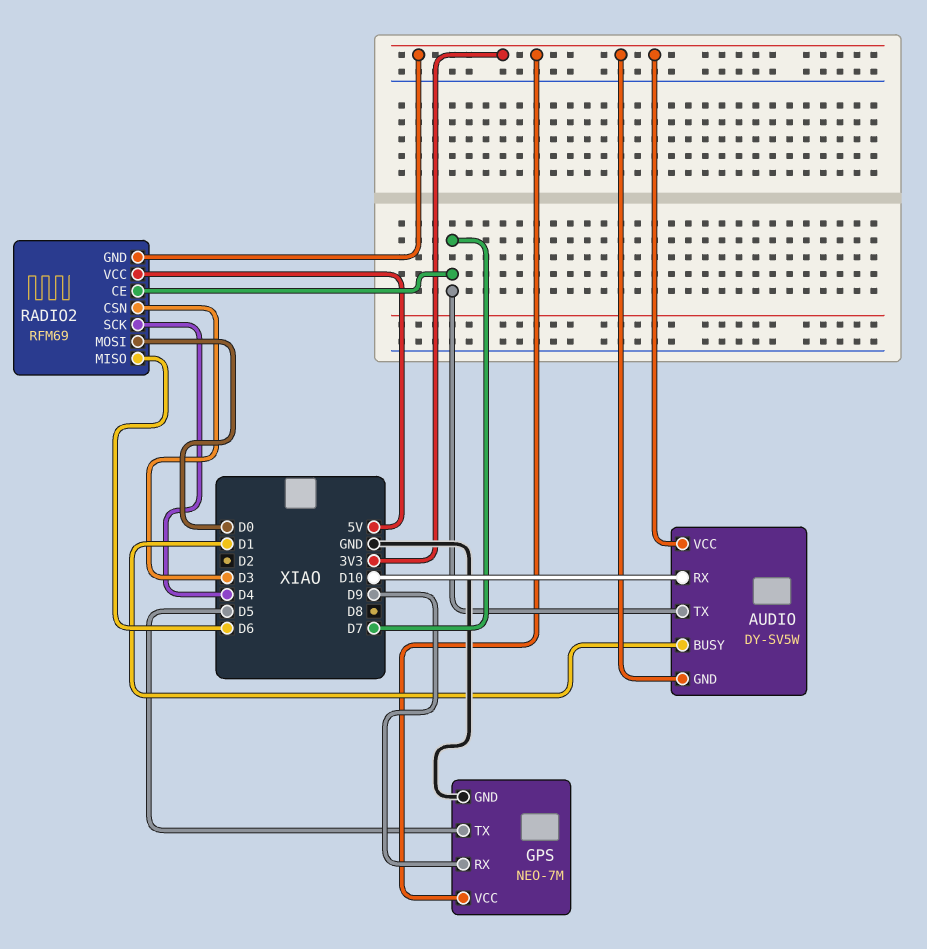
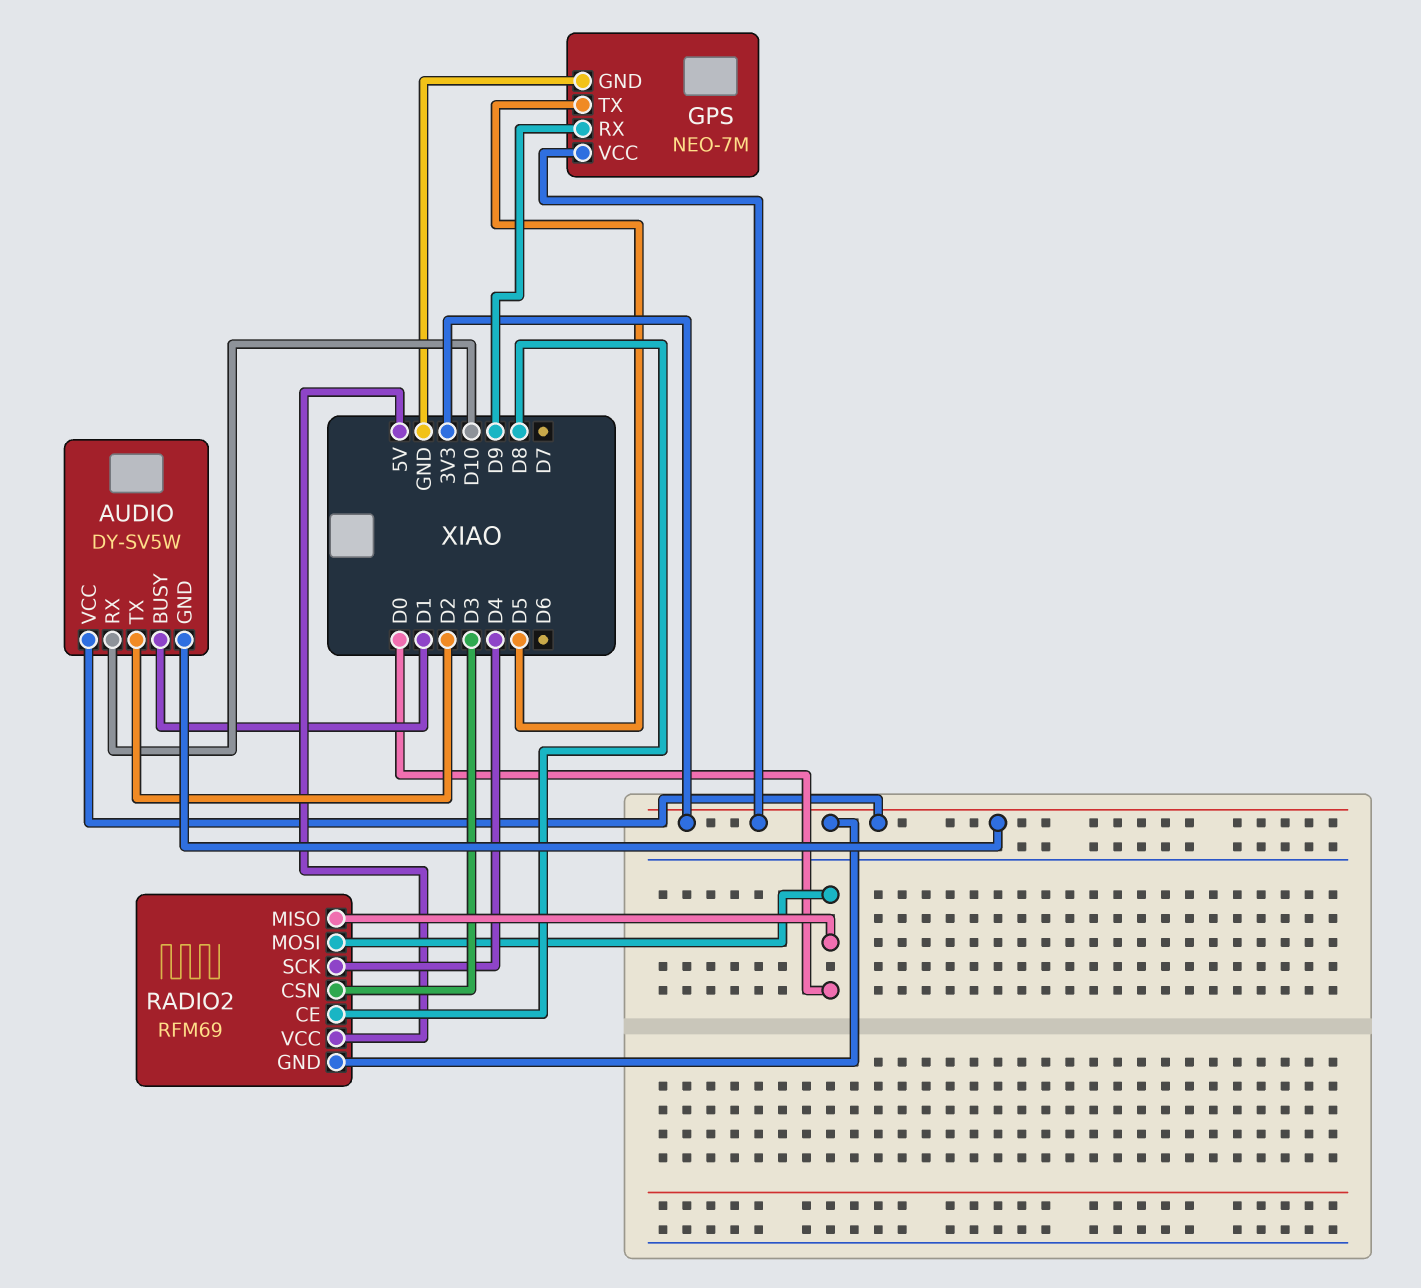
AUDIO pin TX: D7 -> D2
RADIO2 pin CE: D7 -> D8
RADIO2 pin MISO: D6 -> D0

